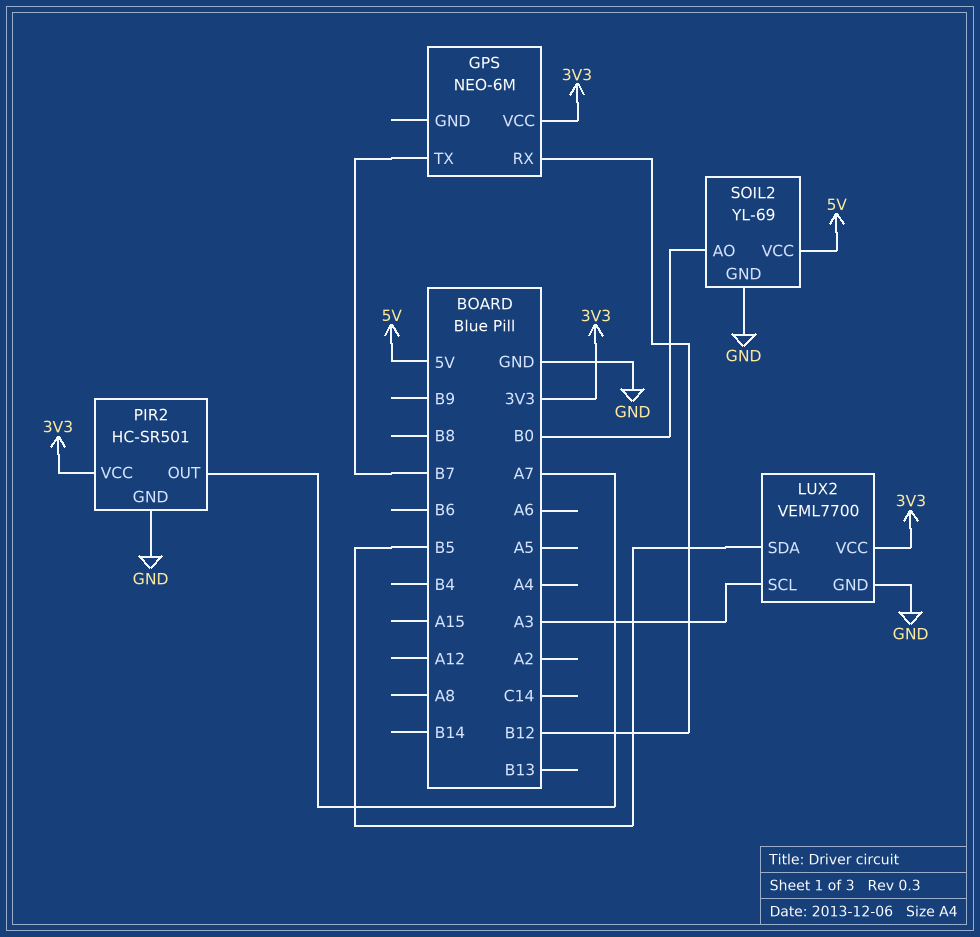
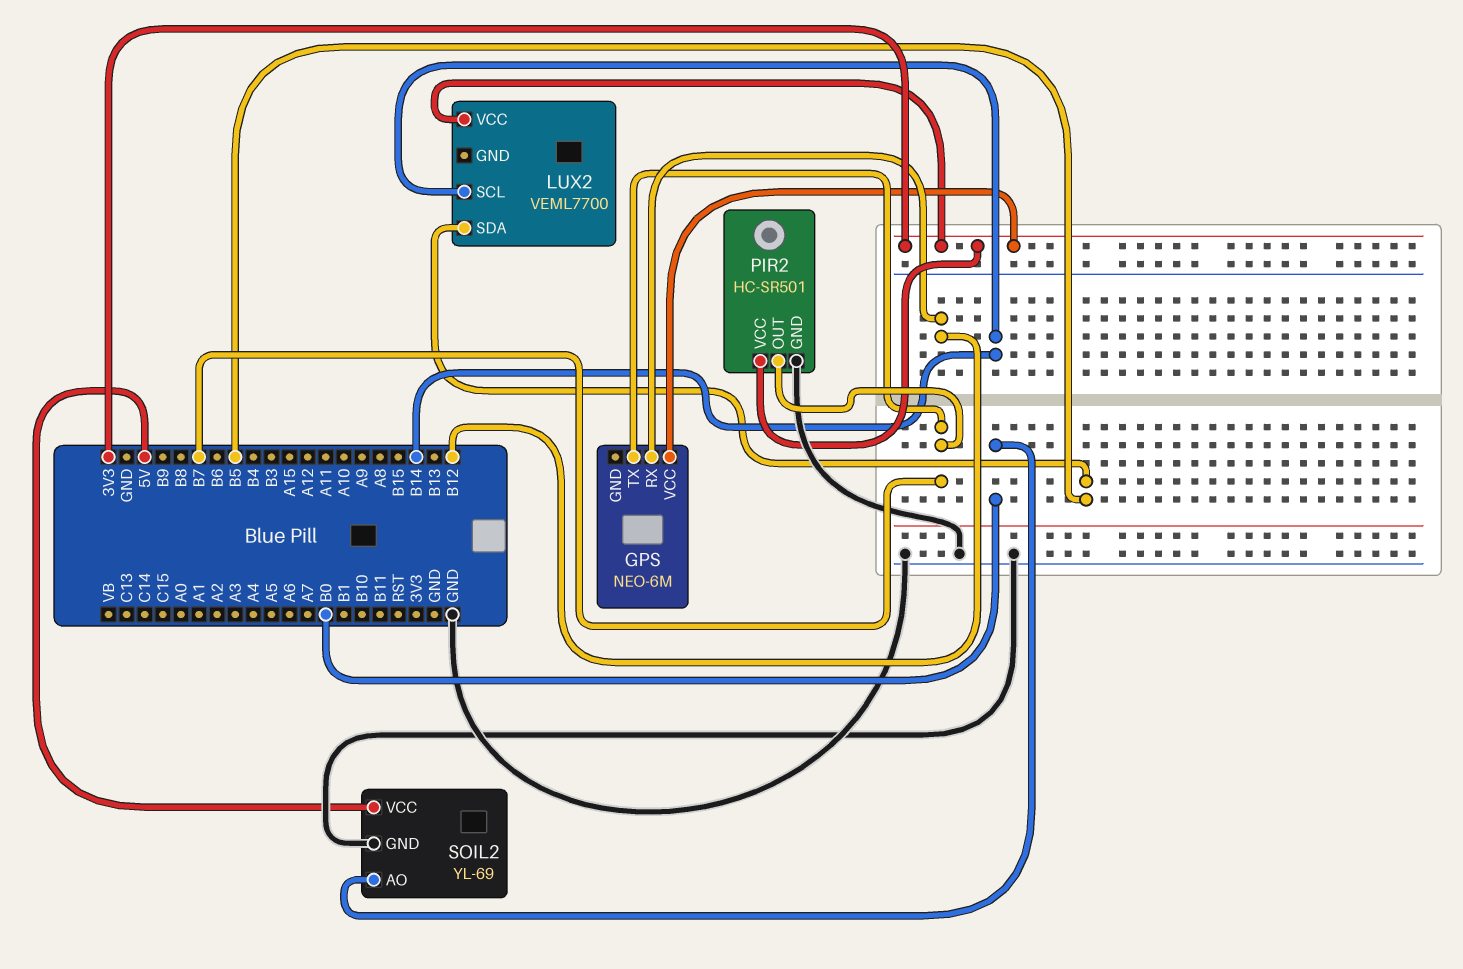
LUX2 pin GND: GND -> none
LUX2 pin SCL: A3 -> B14
PIR2 pin OUT: A7 -> B7

